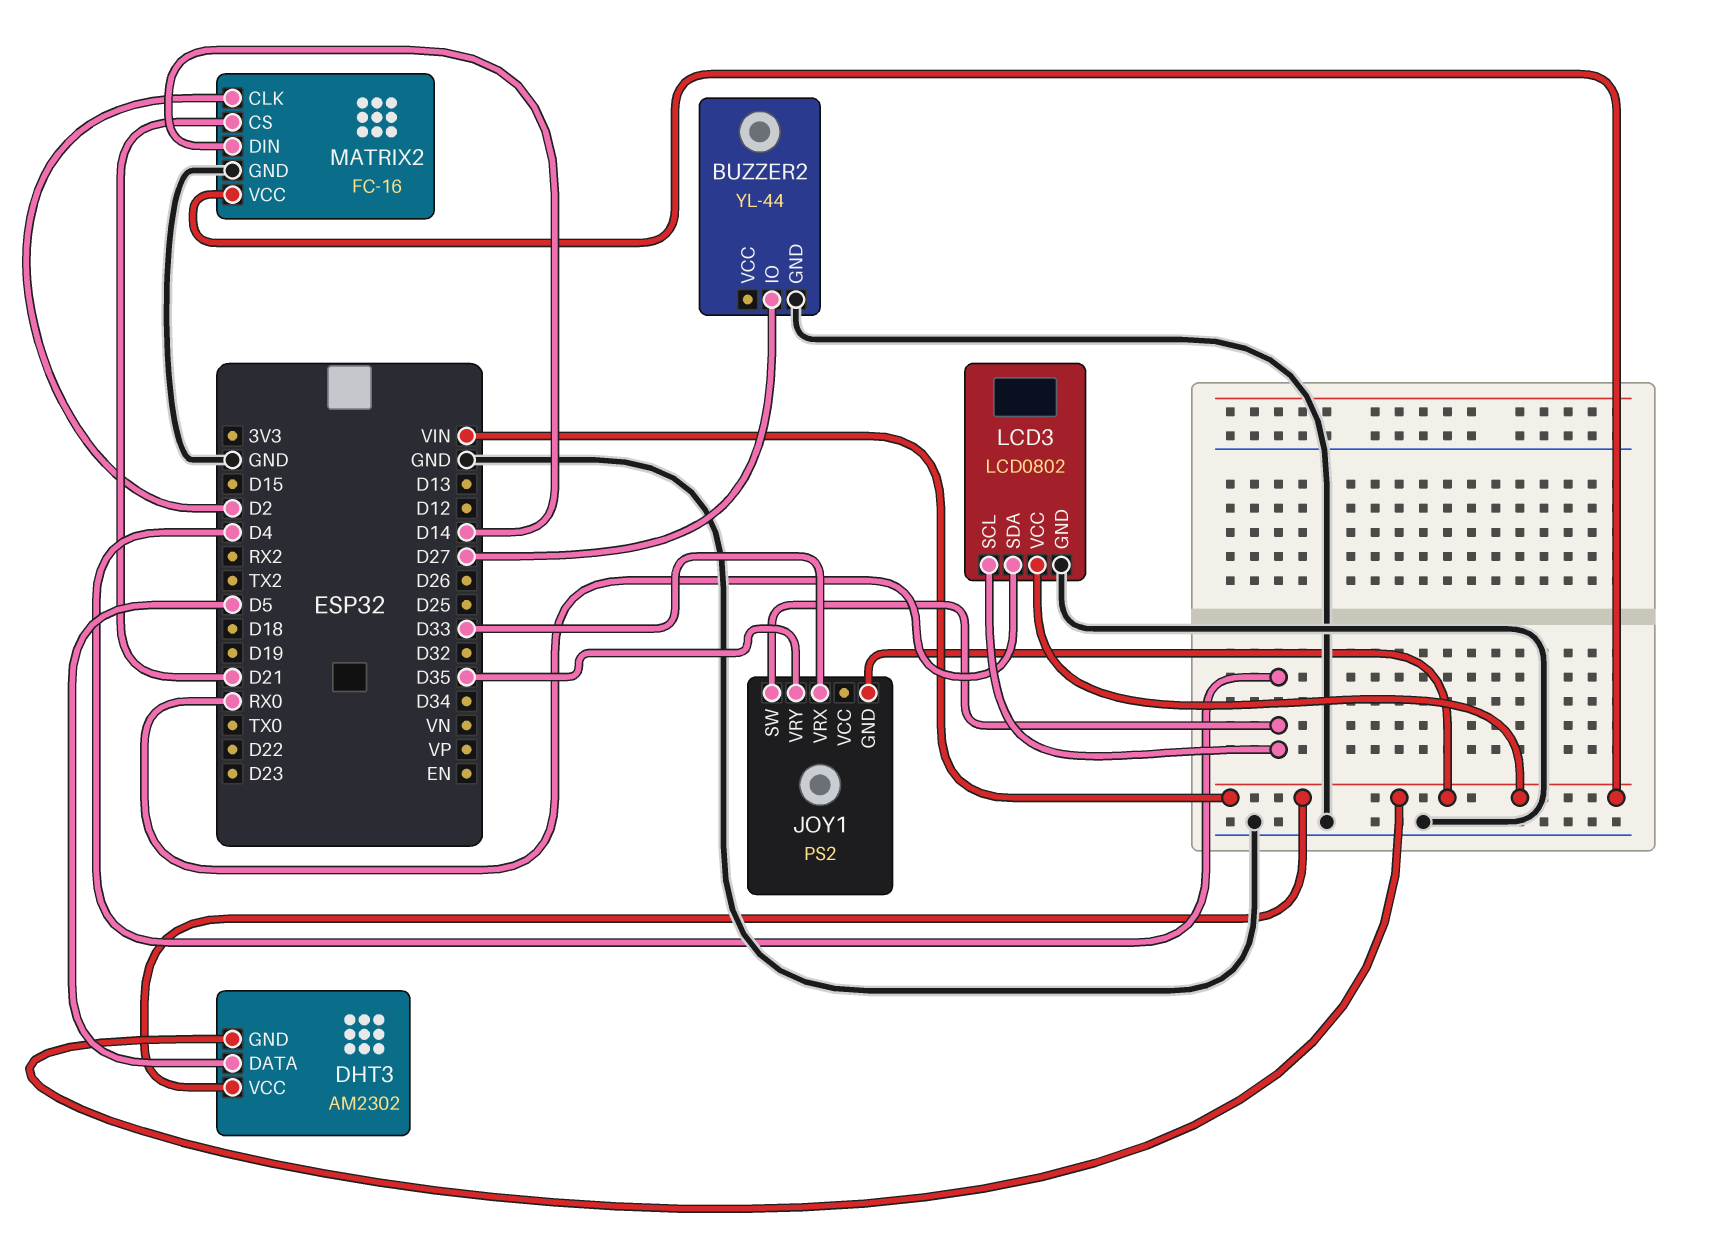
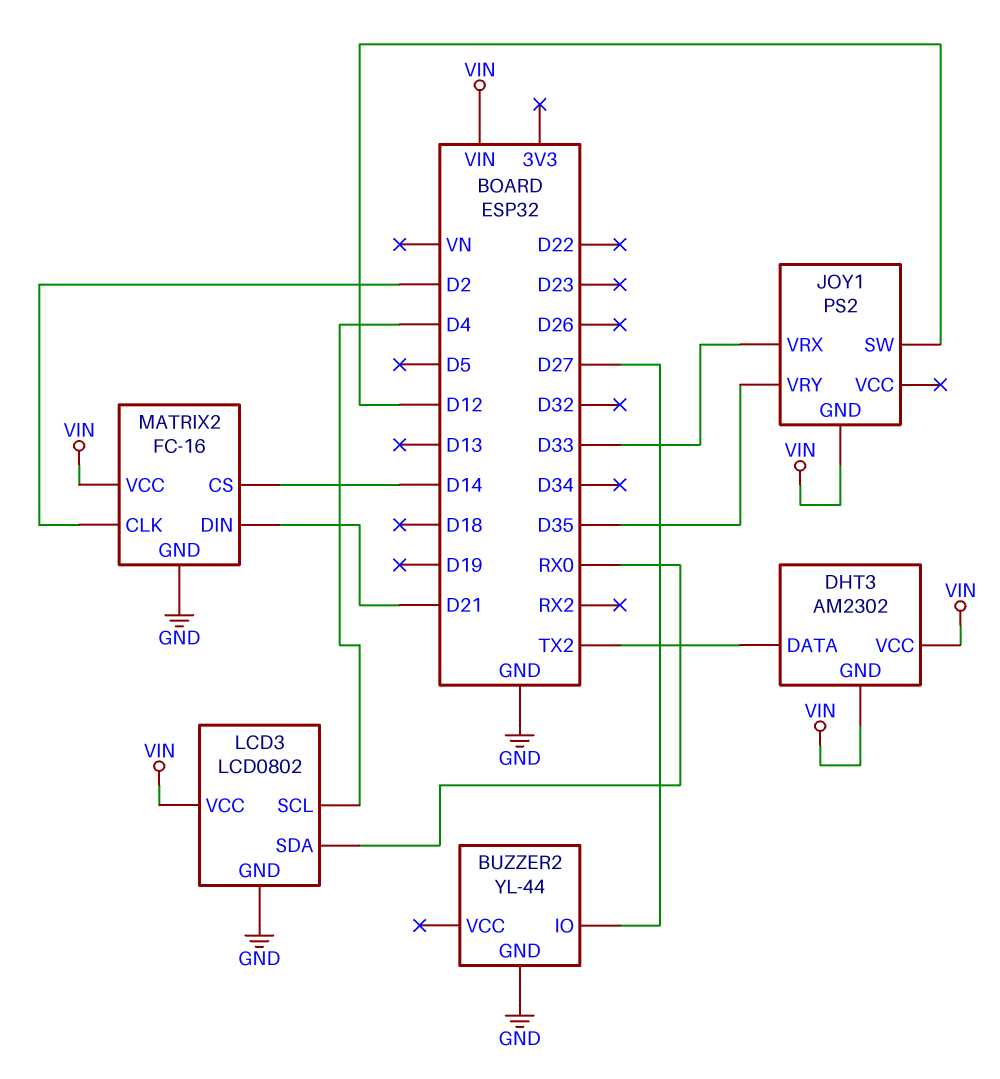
DHT3 pin DATA: D5 -> TX2
JOY1 pin SW: D4 -> D12
MATRIX2 pin CS: D21 -> D14
MATRIX2 pin DIN: D14 -> D21

